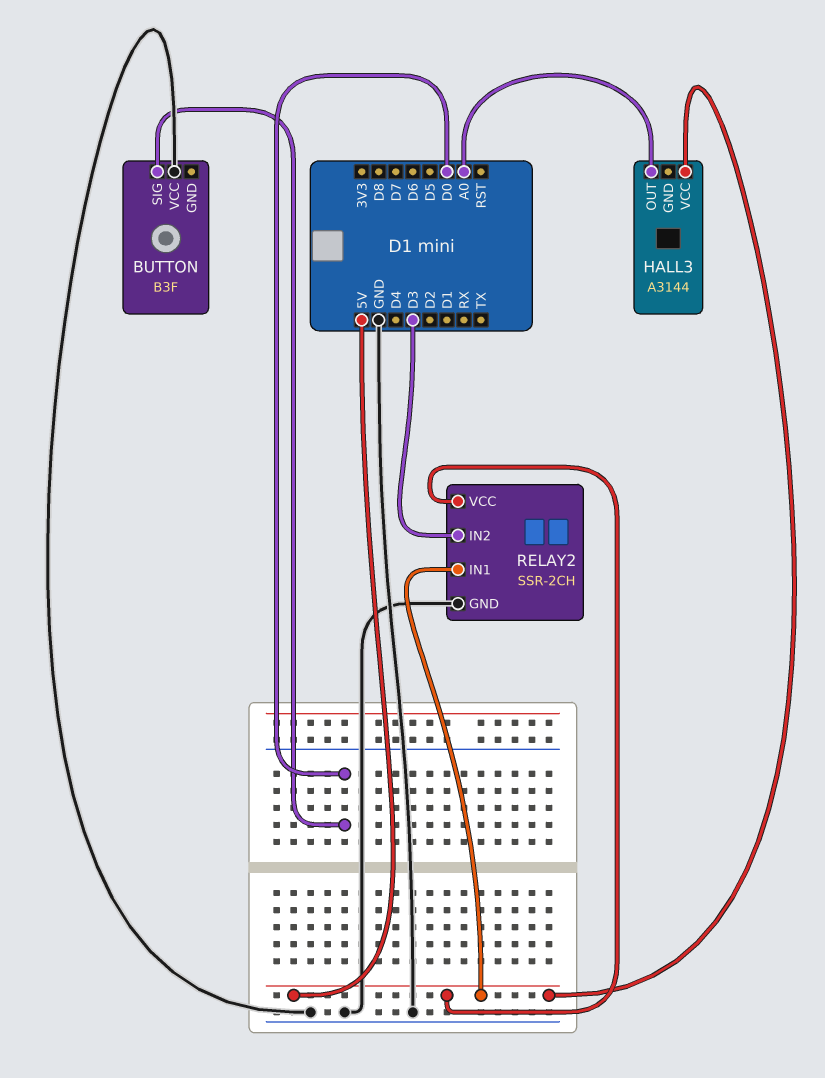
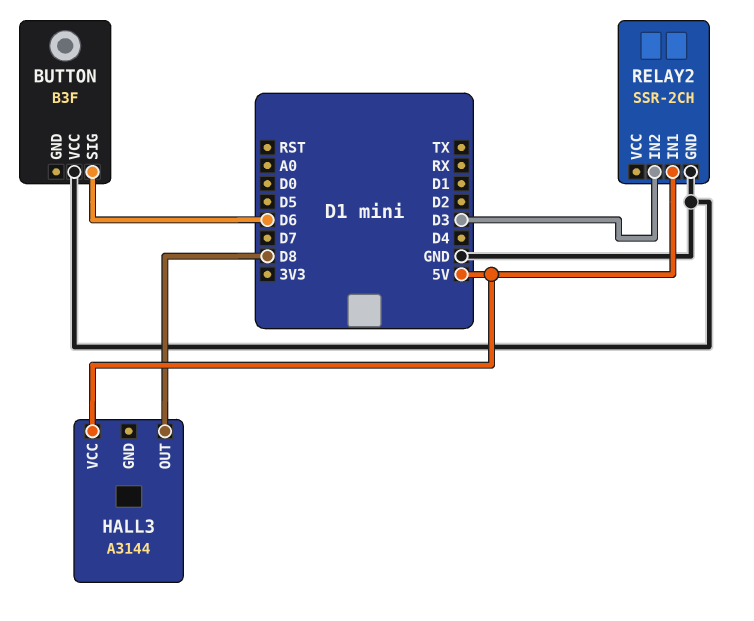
BUTTON pin SIG: D0 -> D6
HALL3 pin OUT: A0 -> D8
RELAY2 pin VCC: 5V -> none

